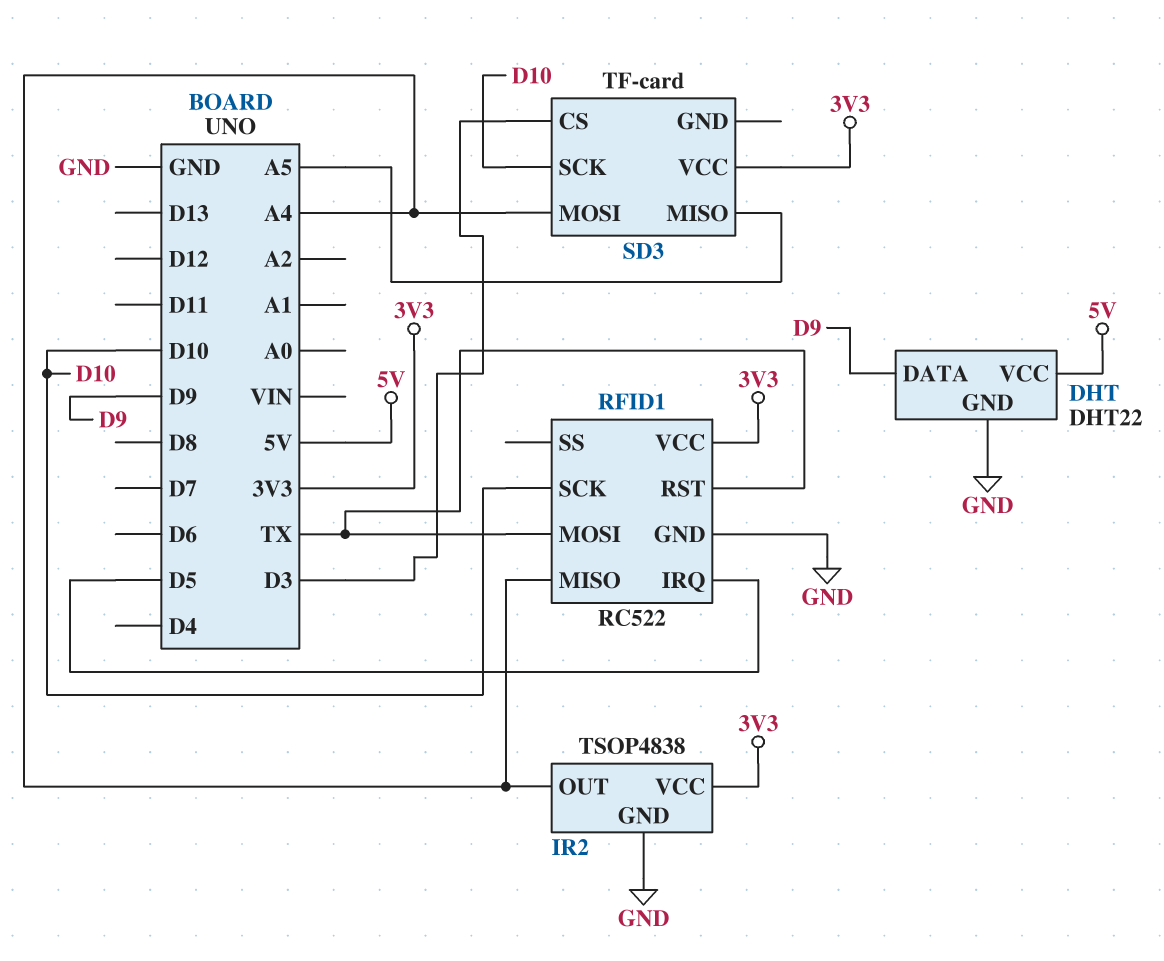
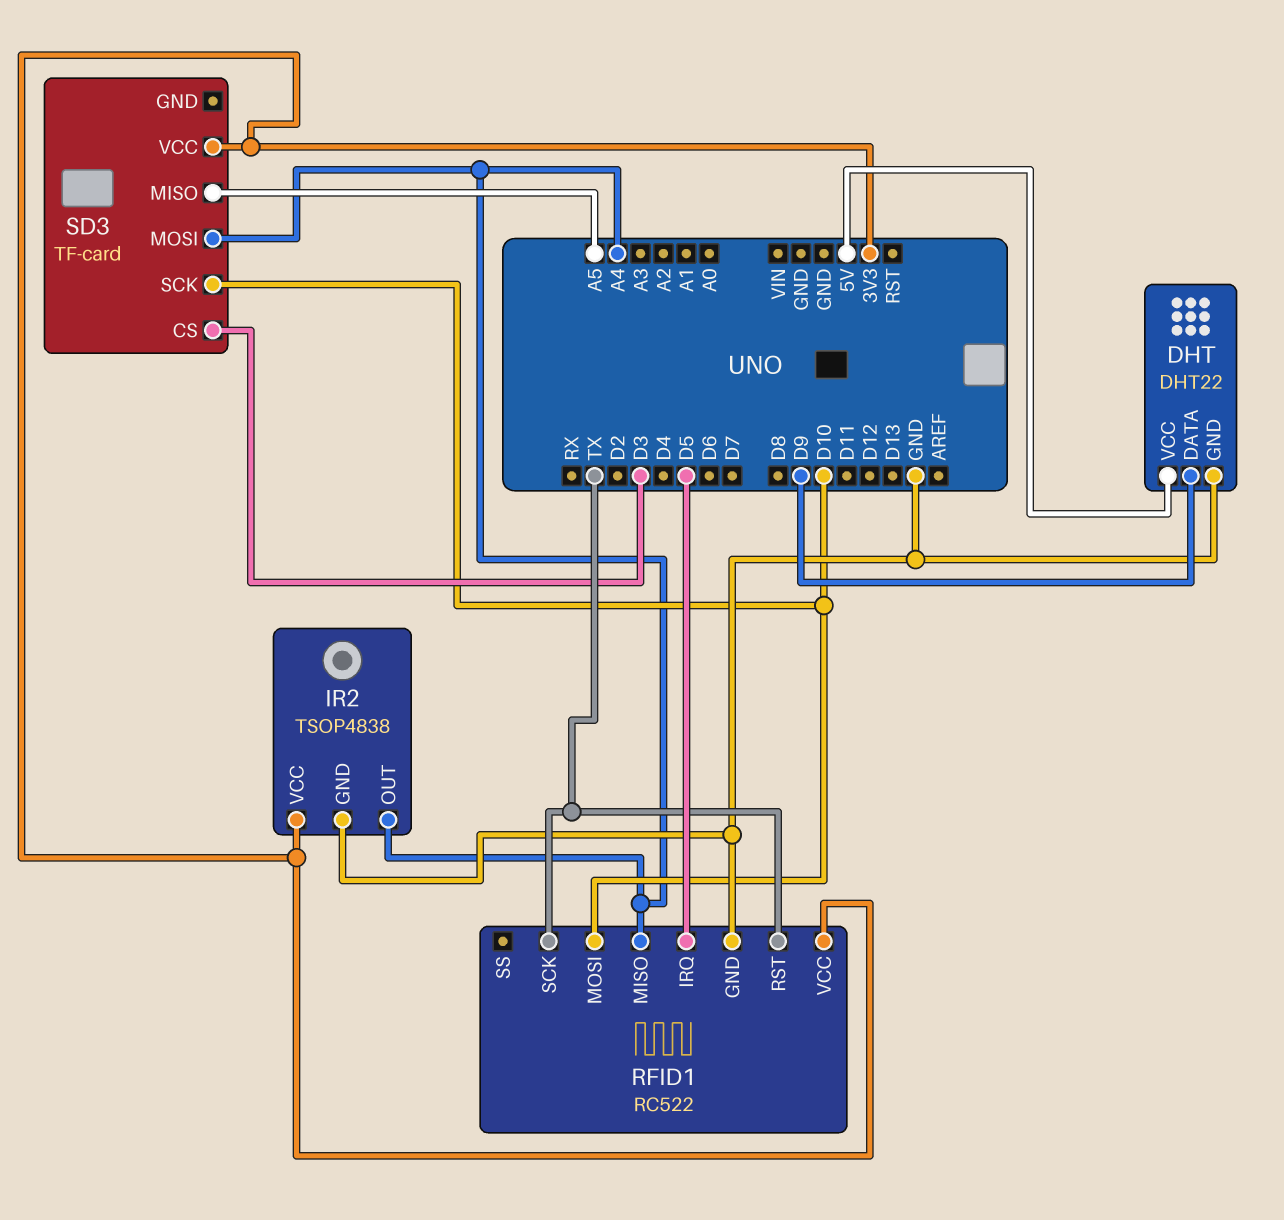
RFID1 pin MOSI: TX -> D10
RFID1 pin SCK: D10 -> TX

